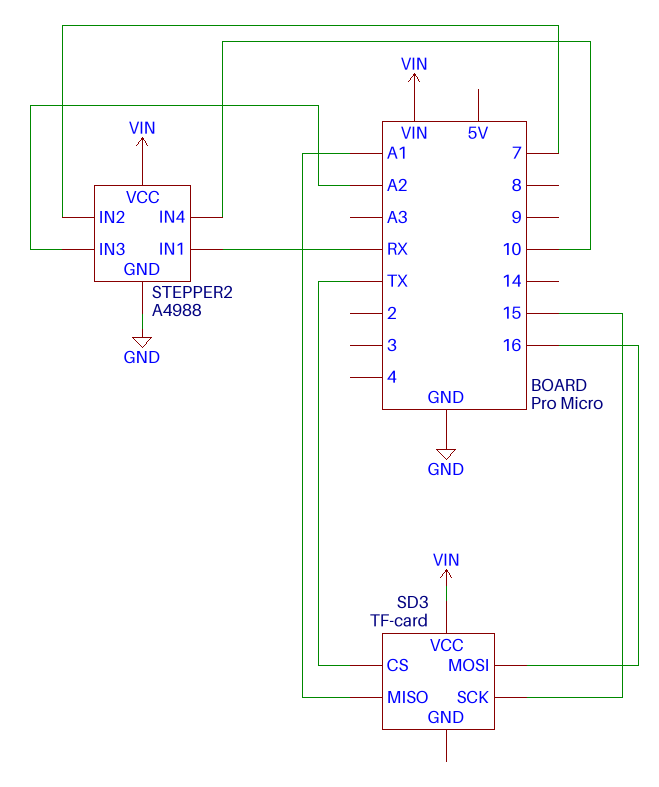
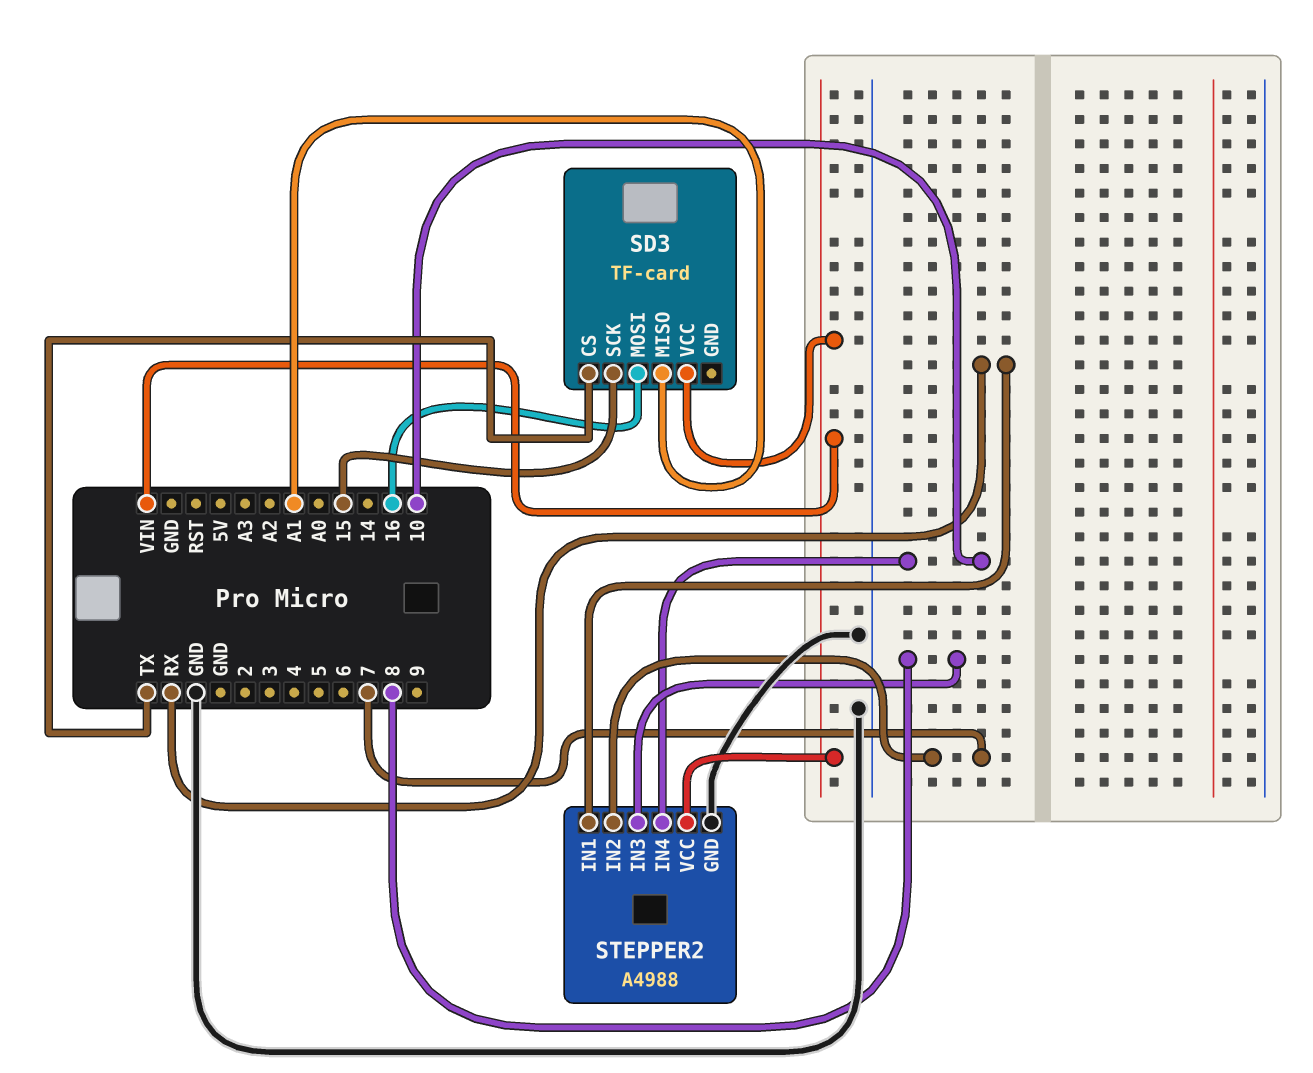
STEPPER2 pin IN3: A2 -> 8

